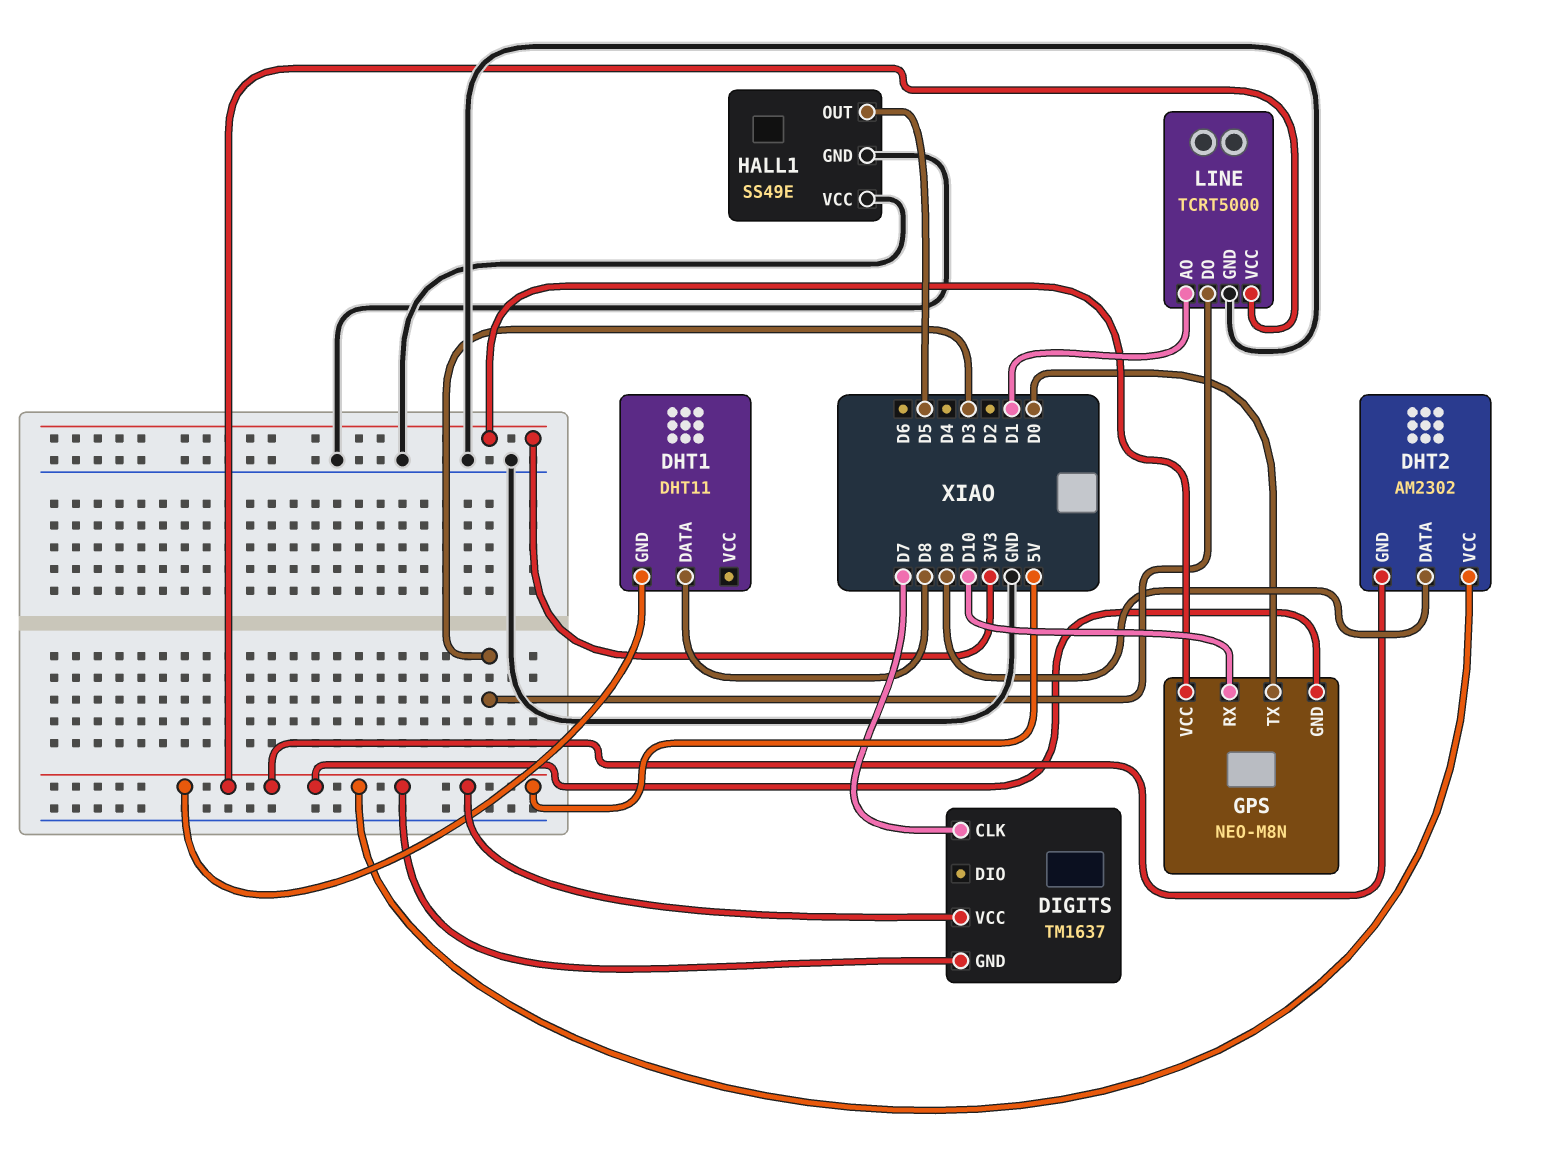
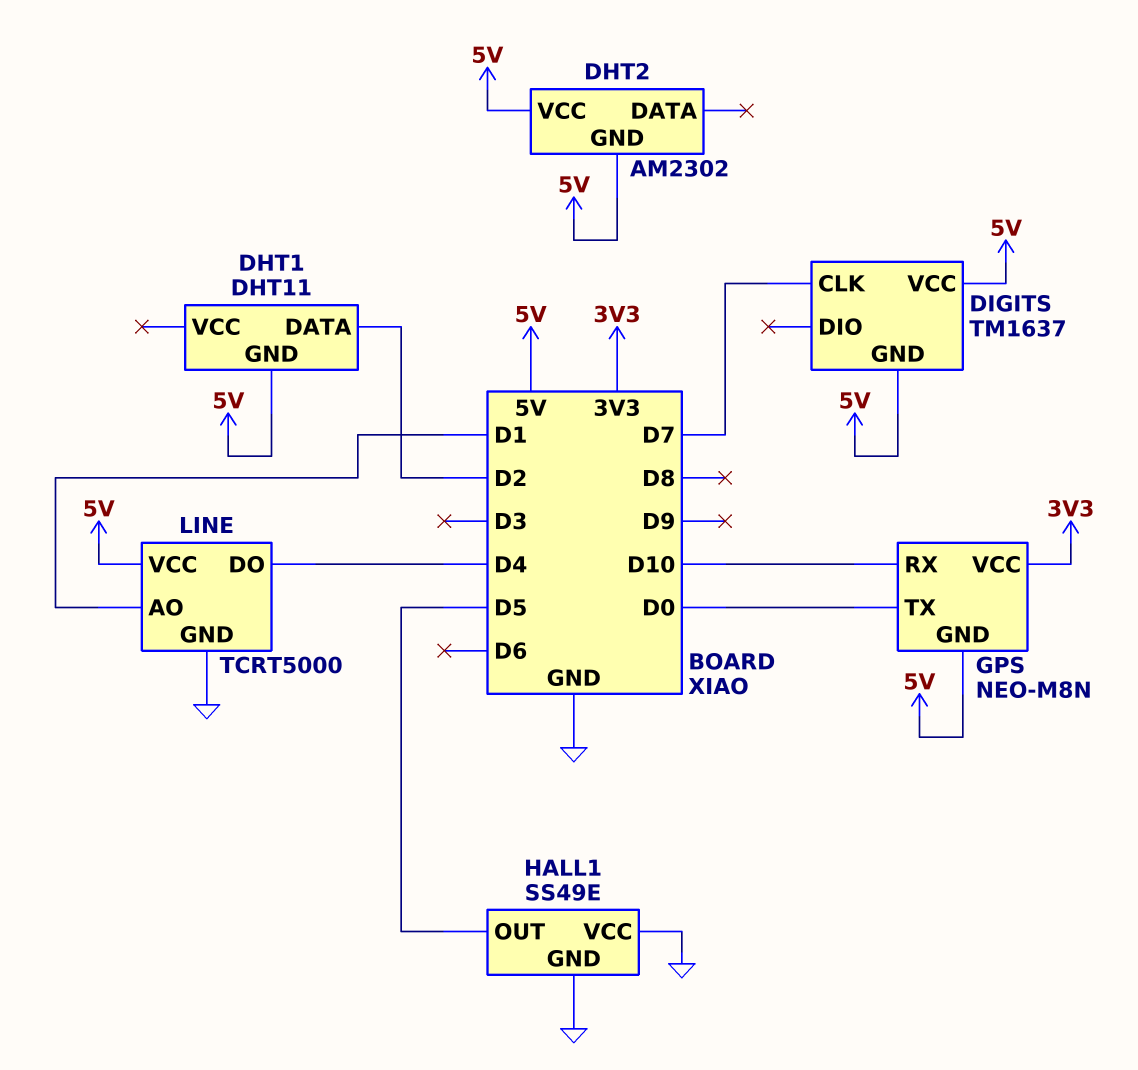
DHT1 pin DATA: D8 -> D2
DHT2 pin DATA: D9 -> none
LINE pin DO: D3 -> D4

